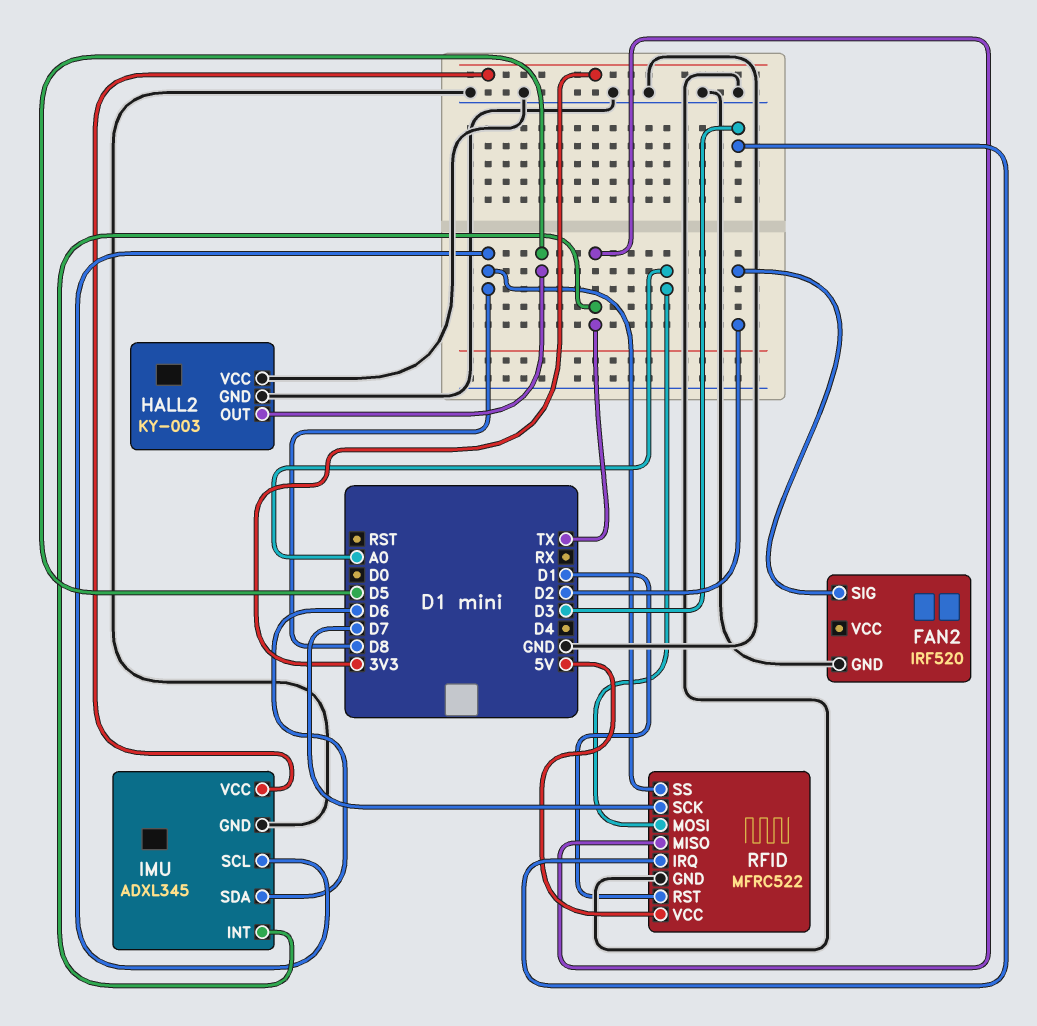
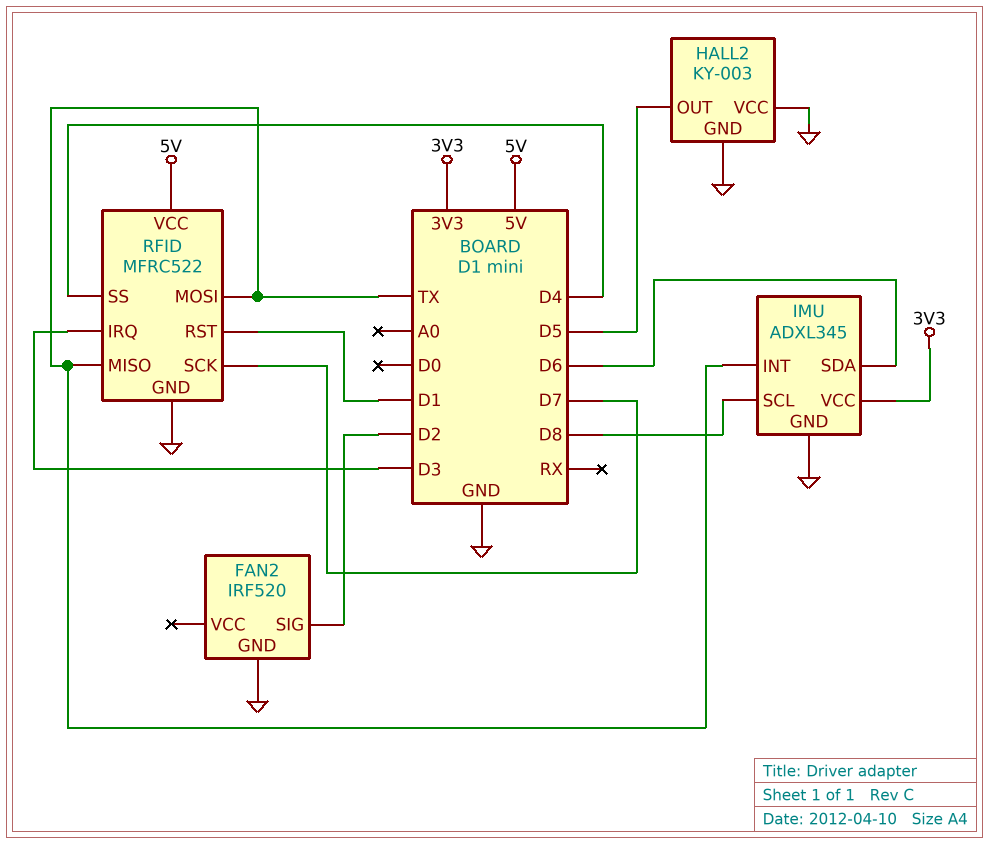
RFID pin MOSI: A0 -> TX
RFID pin SS: D8 -> D4

